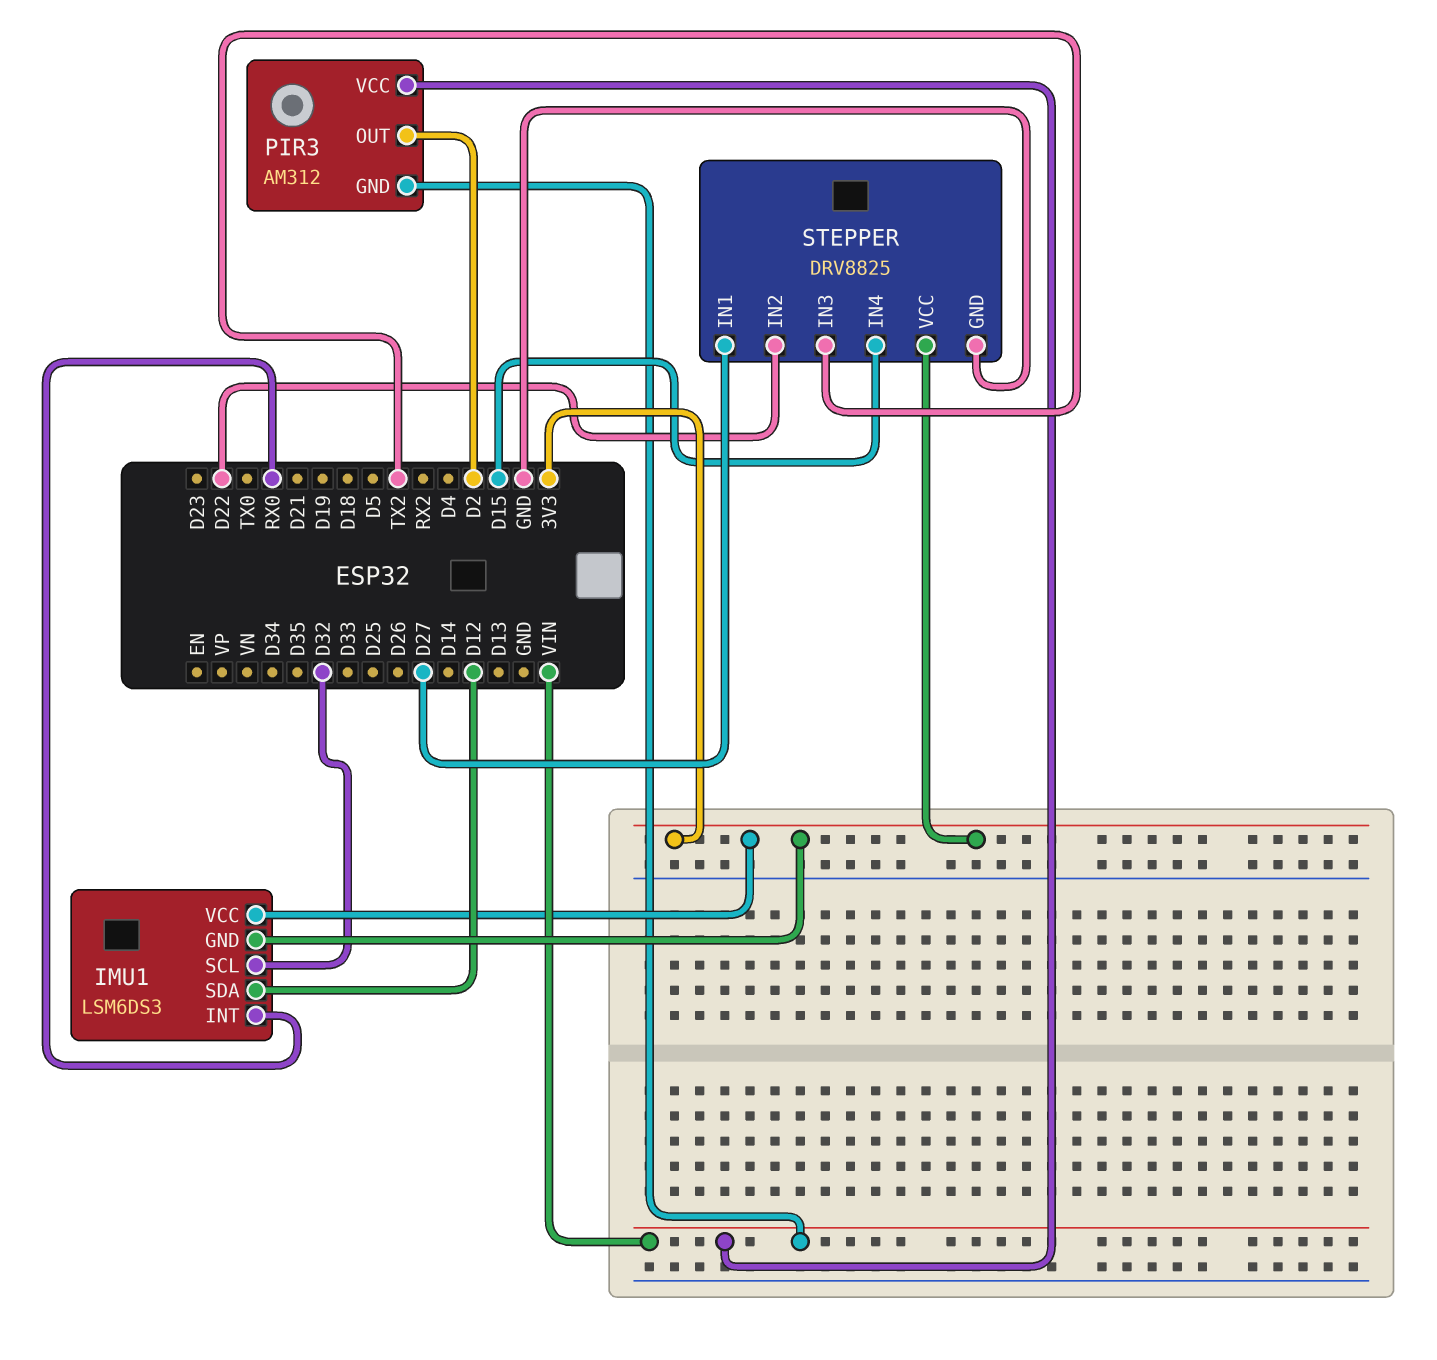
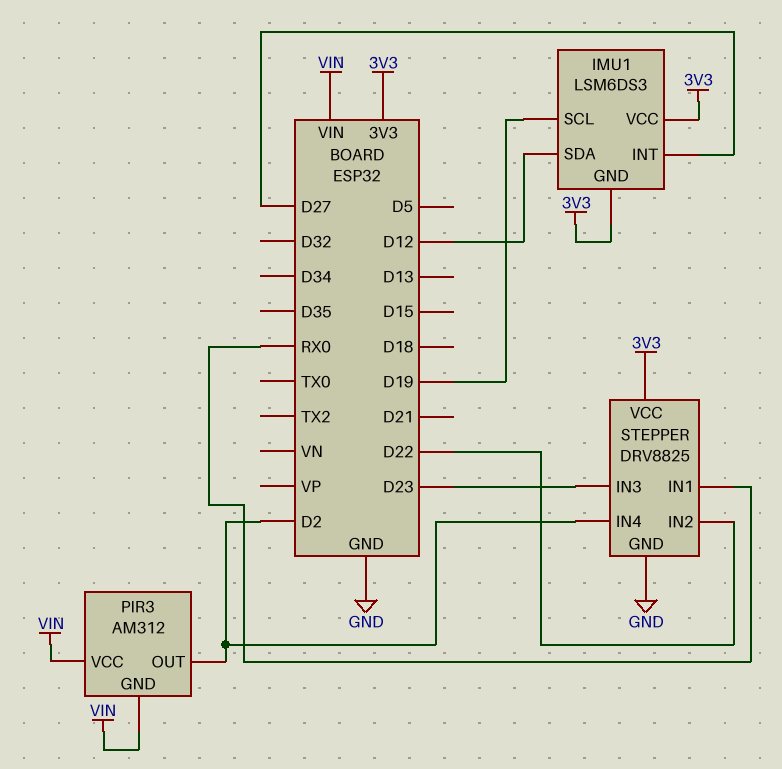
IMU1 pin INT: RX0 -> D27
IMU1 pin SCL: D32 -> D19
STEPPER pin IN1: D27 -> RX0
STEPPER pin IN3: TX2 -> D23
STEPPER pin IN4: D15 -> D2

